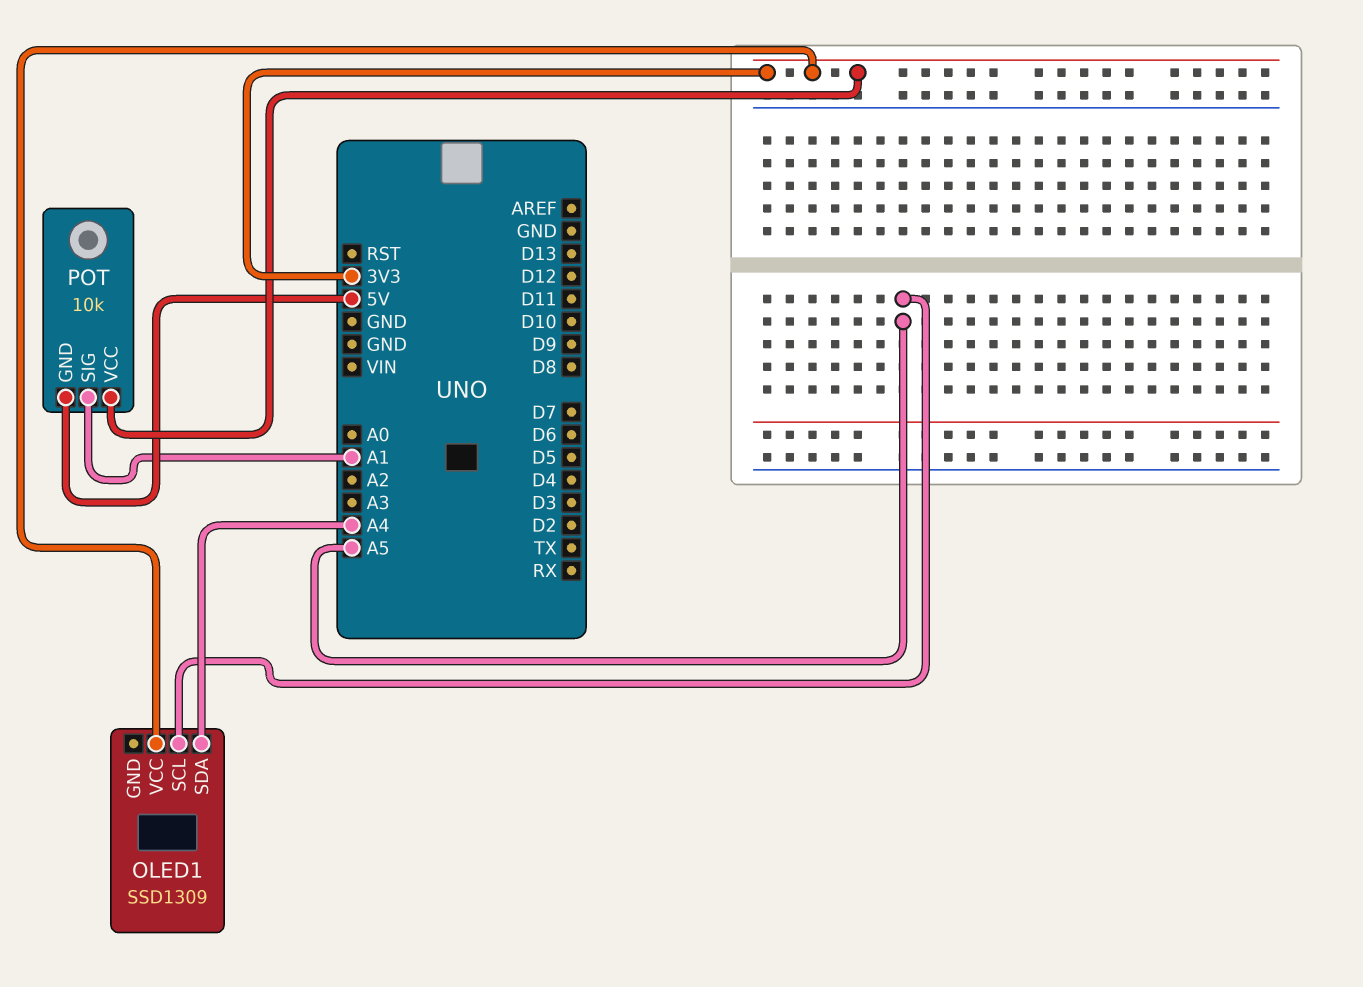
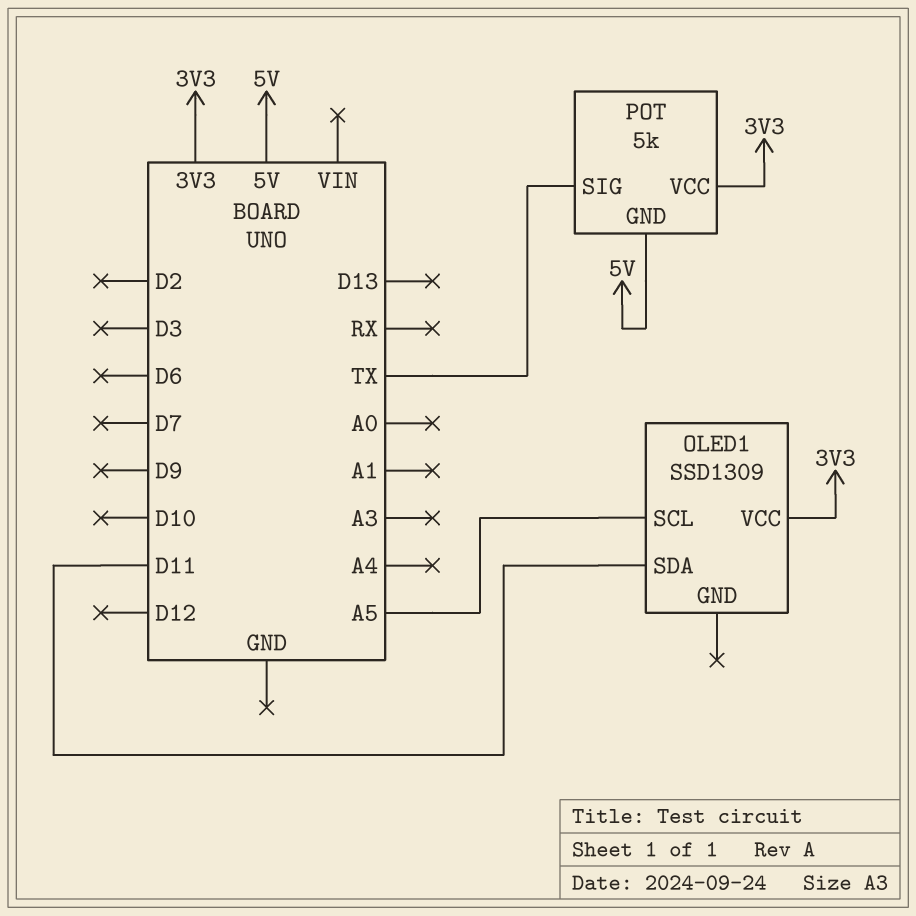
OLED1 pin SDA: A4 -> D11
POT: 10k -> 5k
POT pin SIG: A1 -> TX

